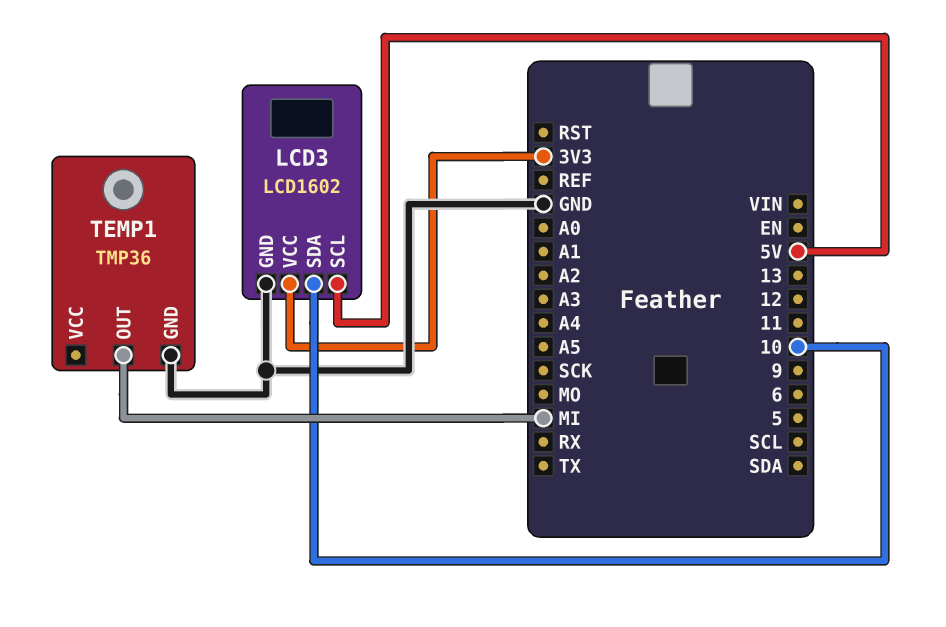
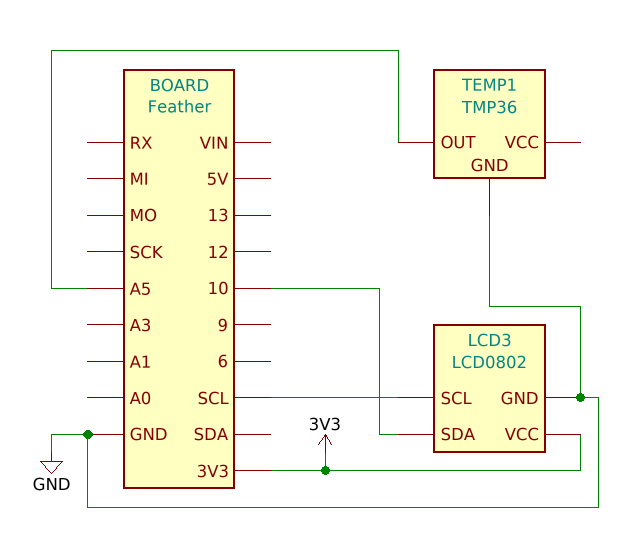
LCD3: LCD1602 -> LCD0802
LCD3 pin SCL: 5V -> SCL
TEMP1 pin OUT: MI -> A5

